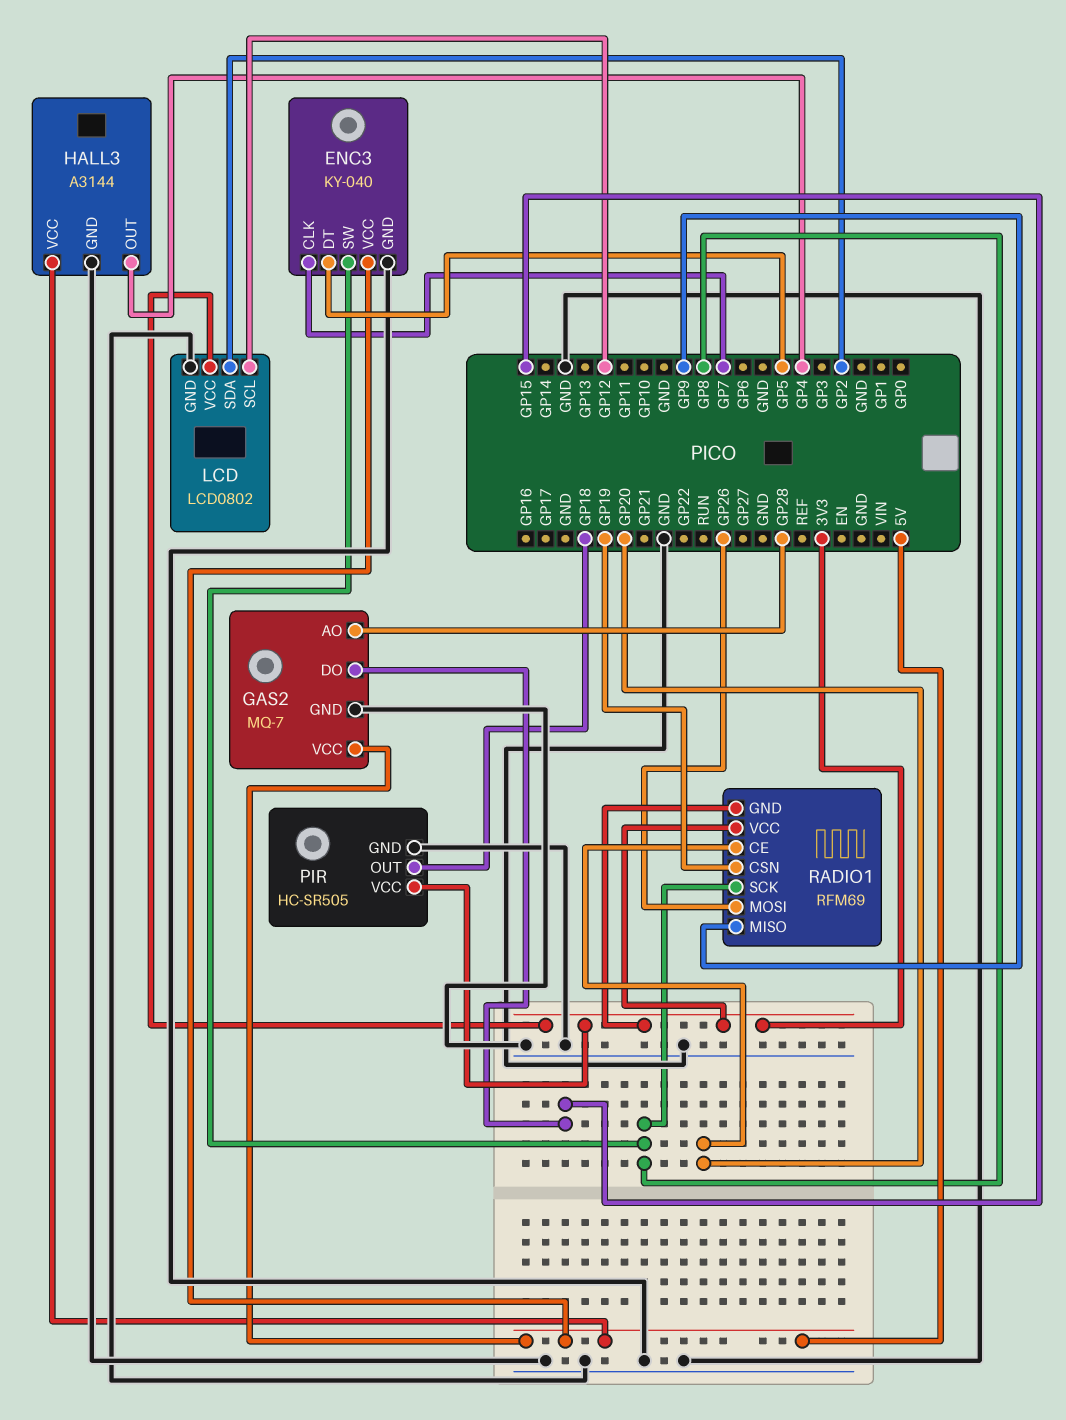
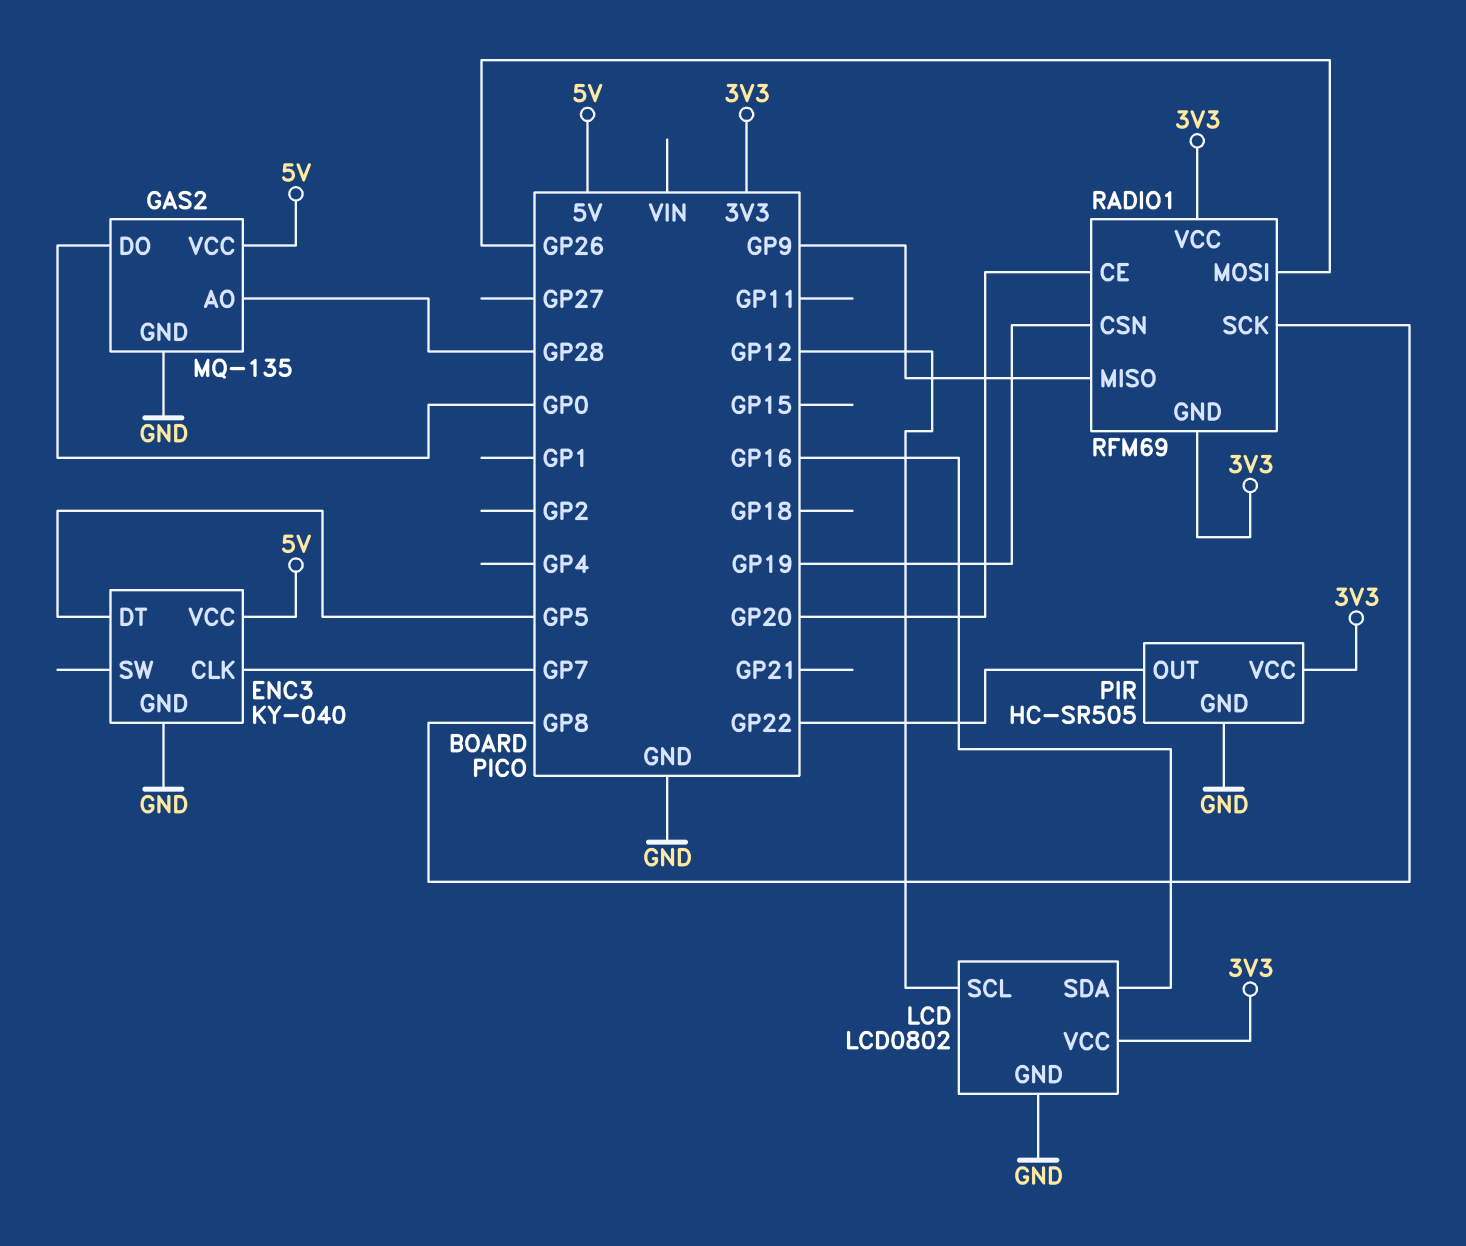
ENC3 pin SW: GP8 -> none
GAS2: MQ-7 -> MQ-135
GAS2 pin DO: GP15 -> GP0
HALL3: A3144 -> none
HALL3 pin GND: GND -> none
HALL3 pin OUT: GP4 -> none
HALL3 pin VCC: 5V -> none
LCD pin SDA: GP2 -> GP16
PIR pin OUT: GP18 -> GP22

